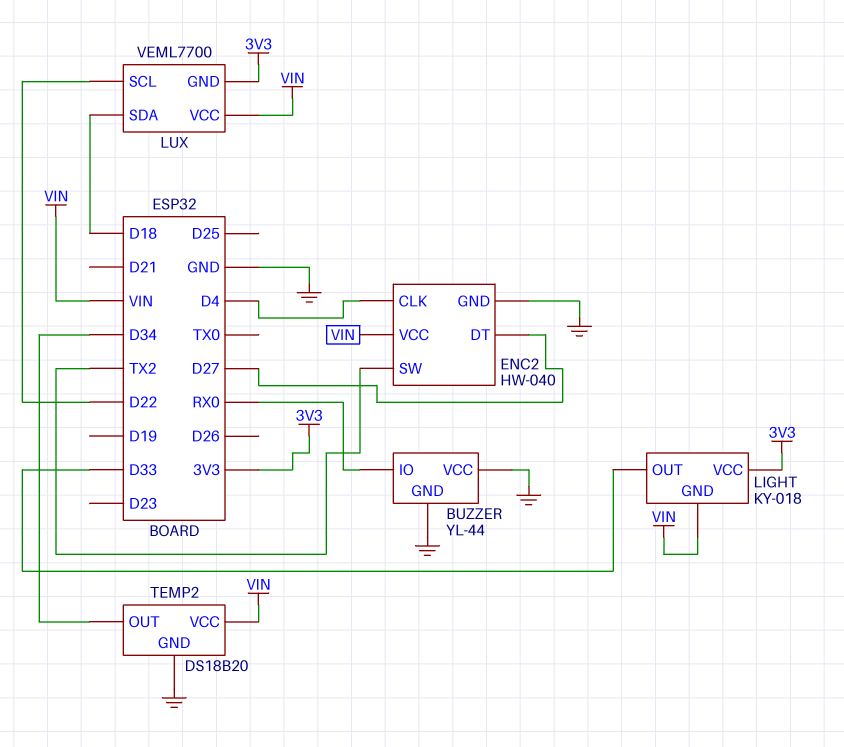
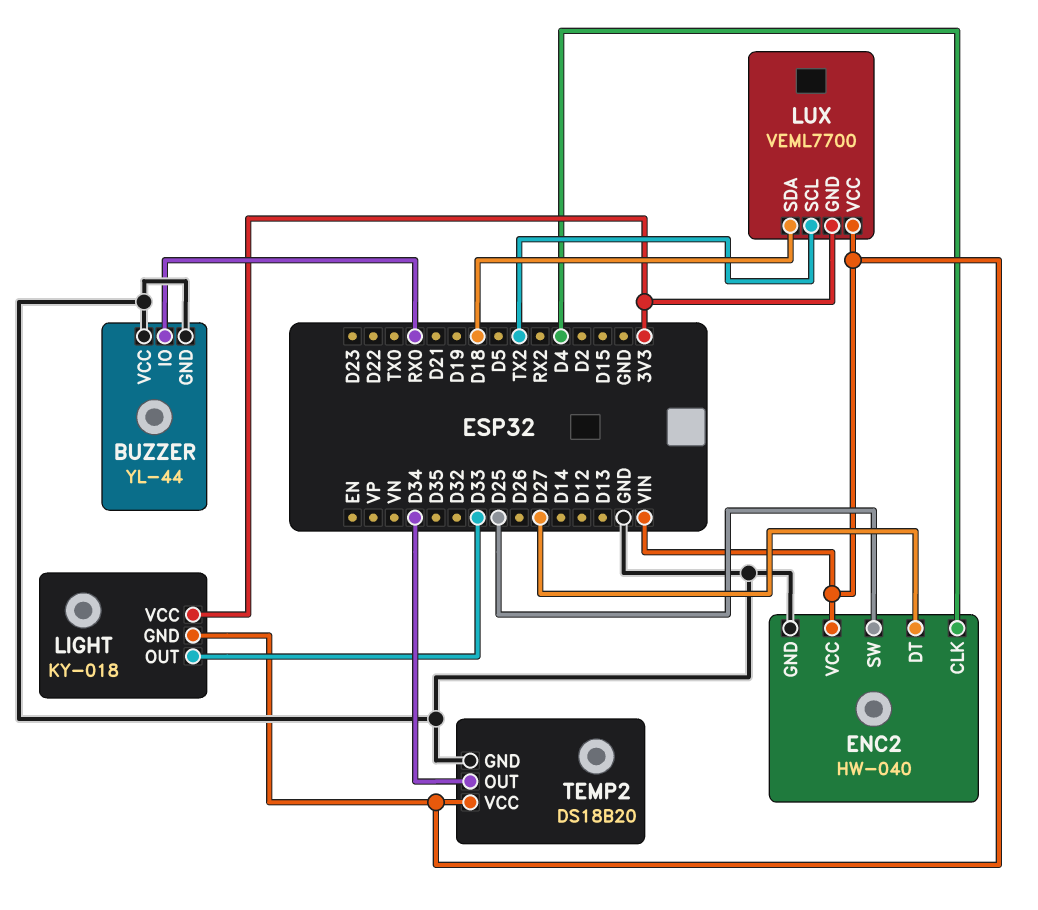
ENC2 pin SW: TX2 -> D25
LUX pin SCL: D22 -> TX2

